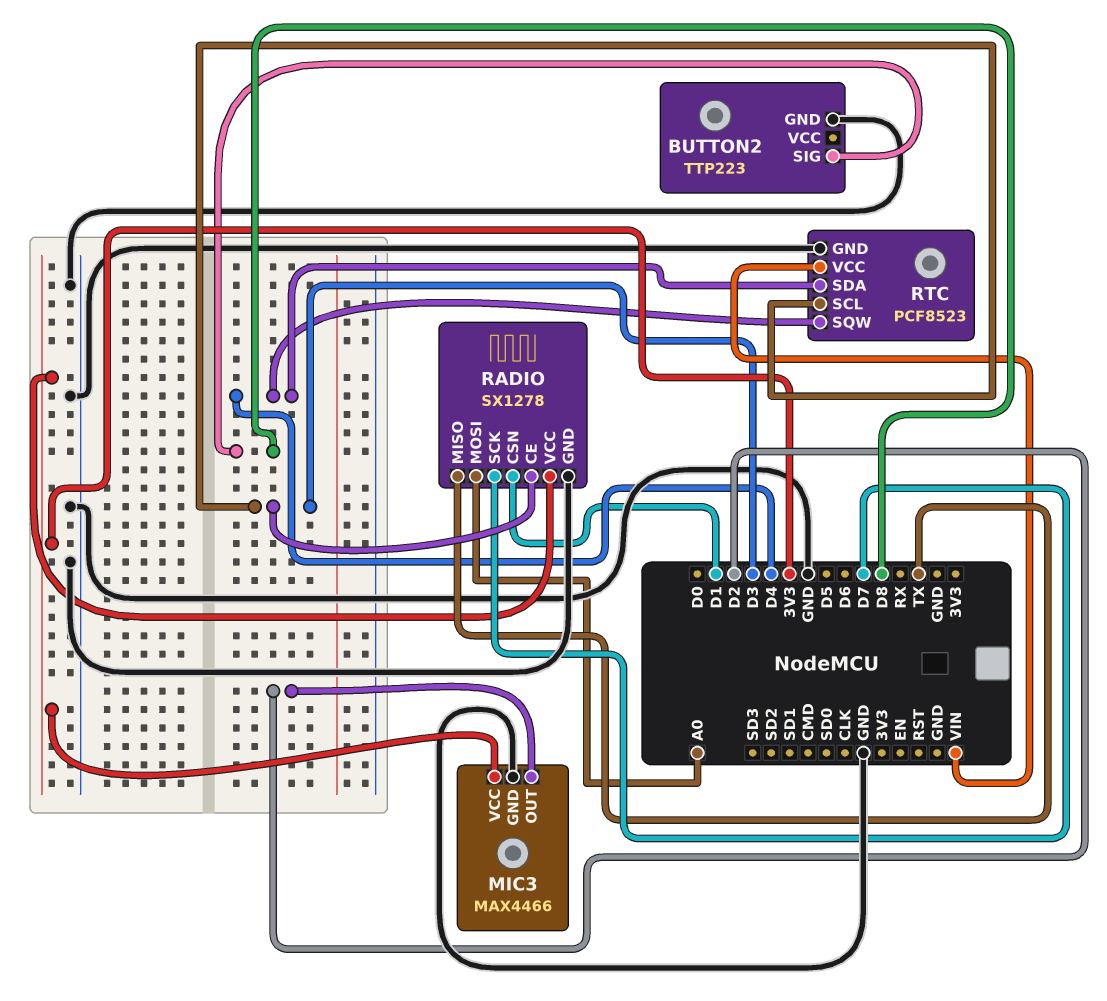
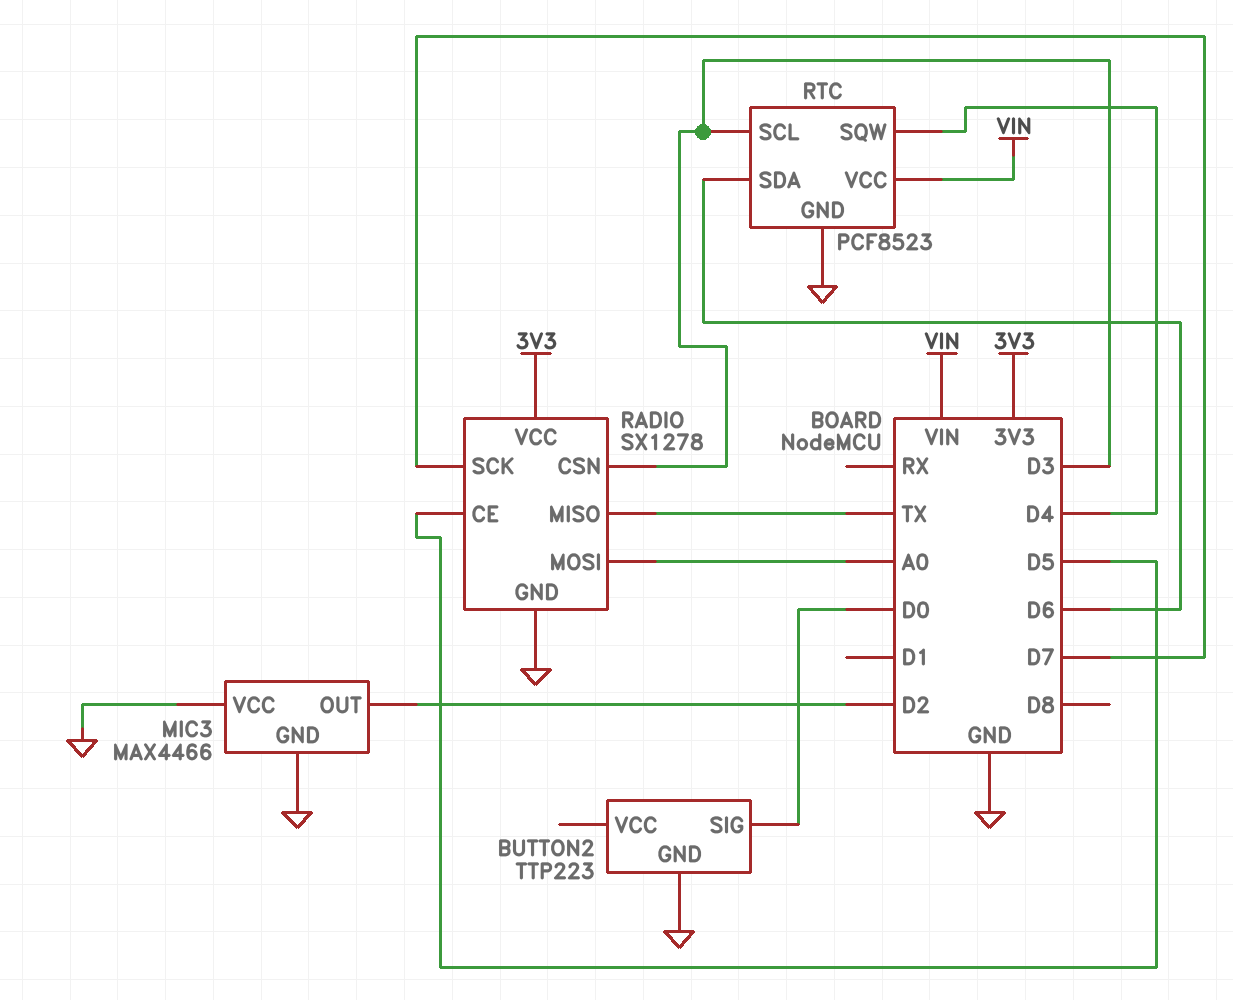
BUTTON2 pin SIG: D8 -> D0
MIC3 pin VCC: 3V3 -> GND
RADIO pin CE: D3 -> D5
RADIO pin CSN: D1 -> D3
RTC pin SDA: D4 -> D6

